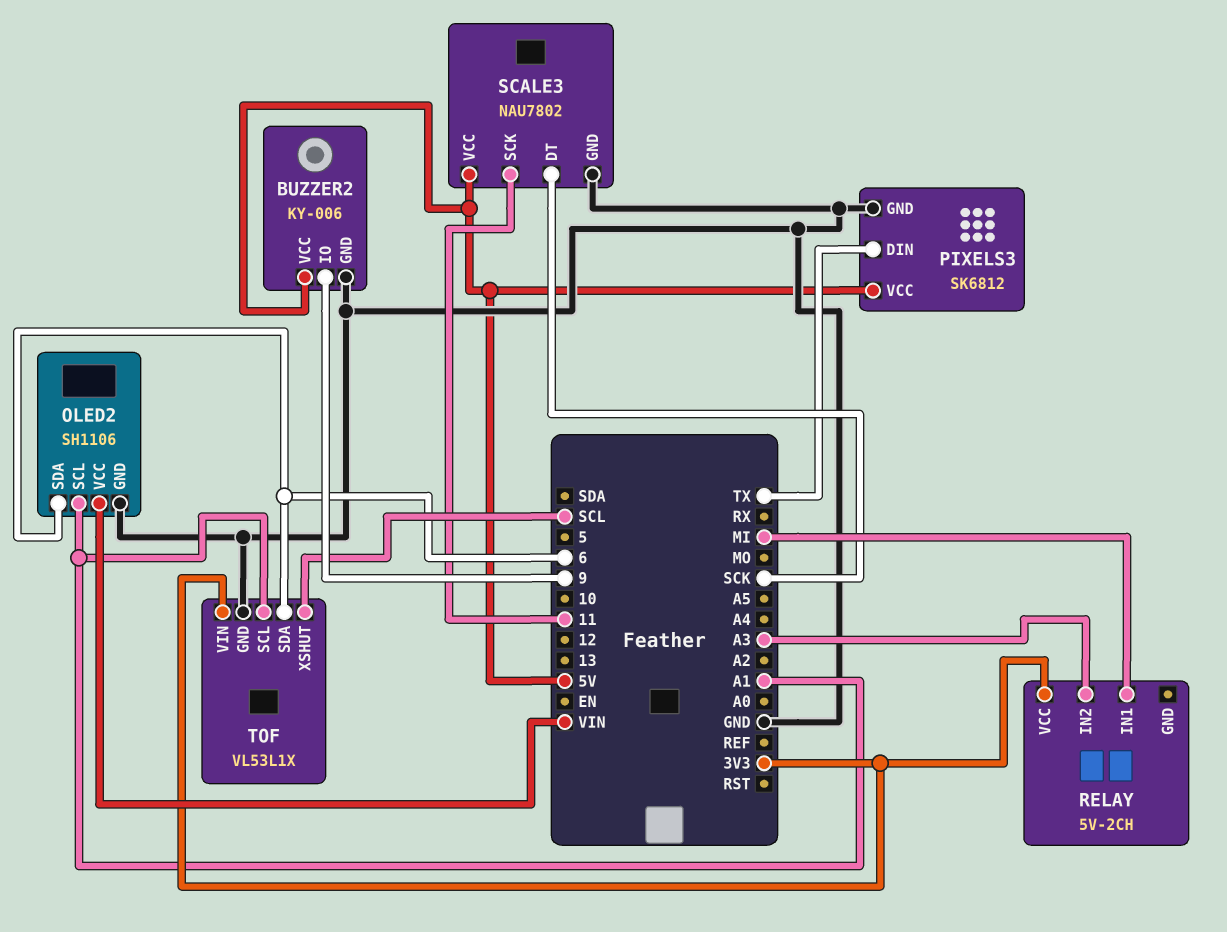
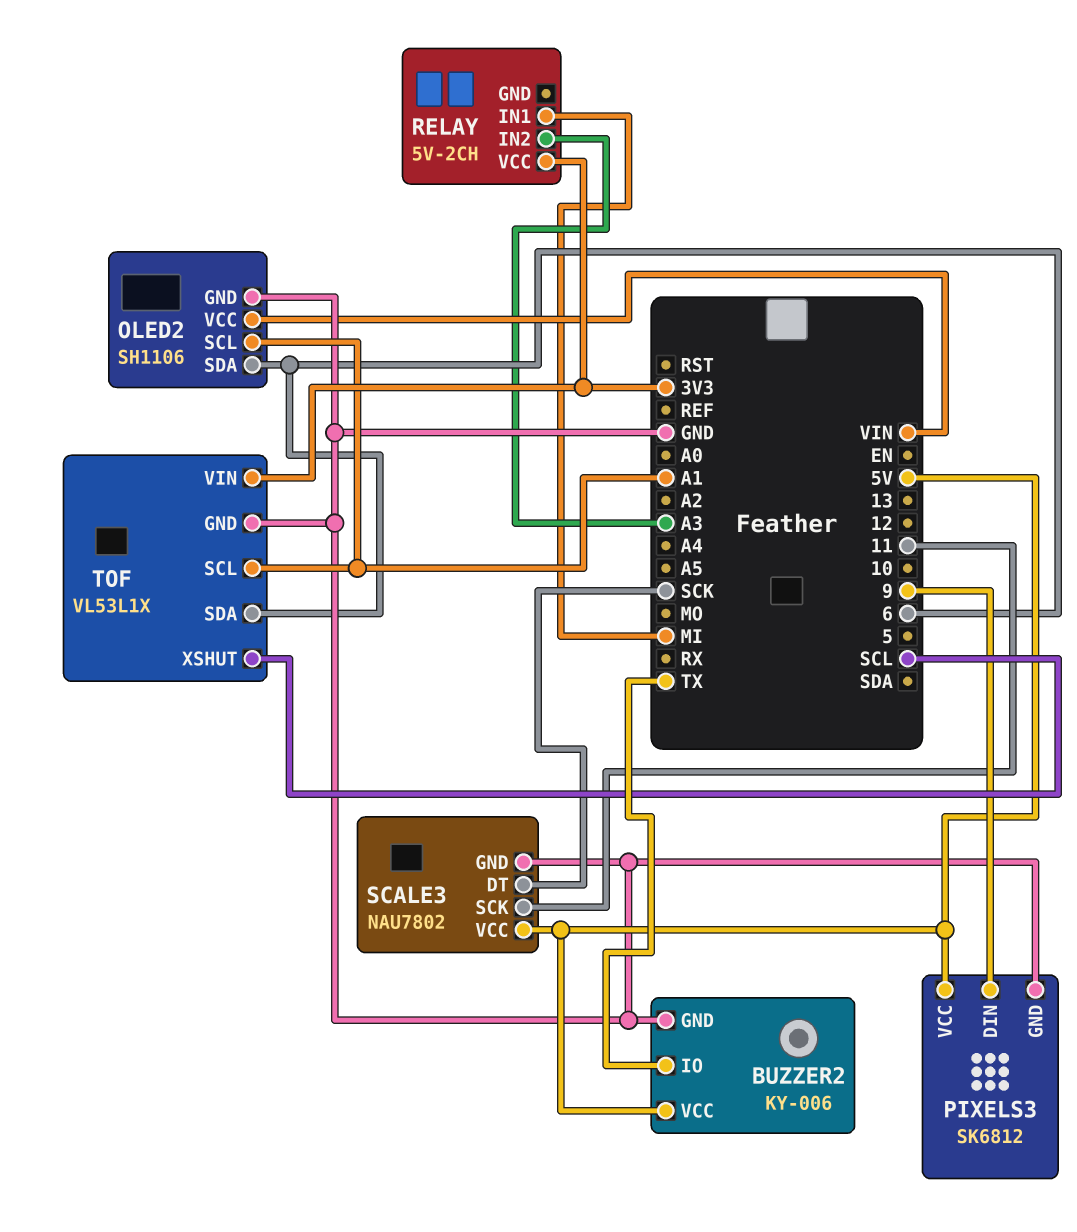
BUZZER2 pin IO: 9 -> TX
PIXELS3 pin DIN: TX -> 9

